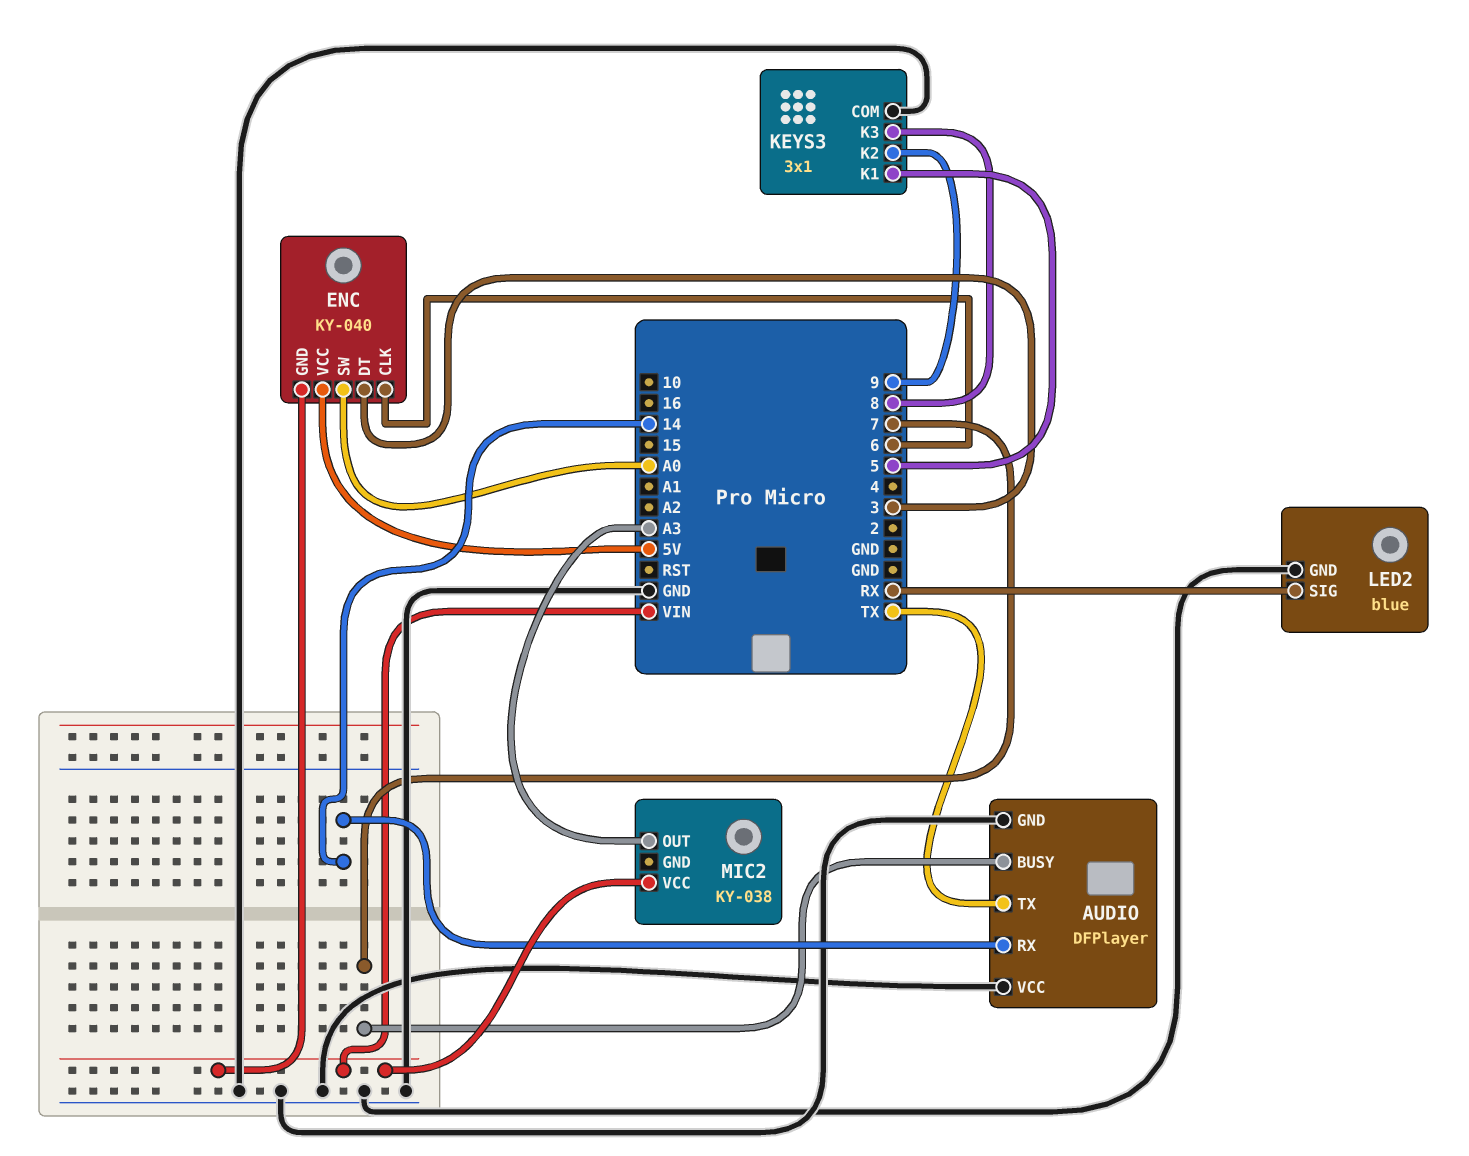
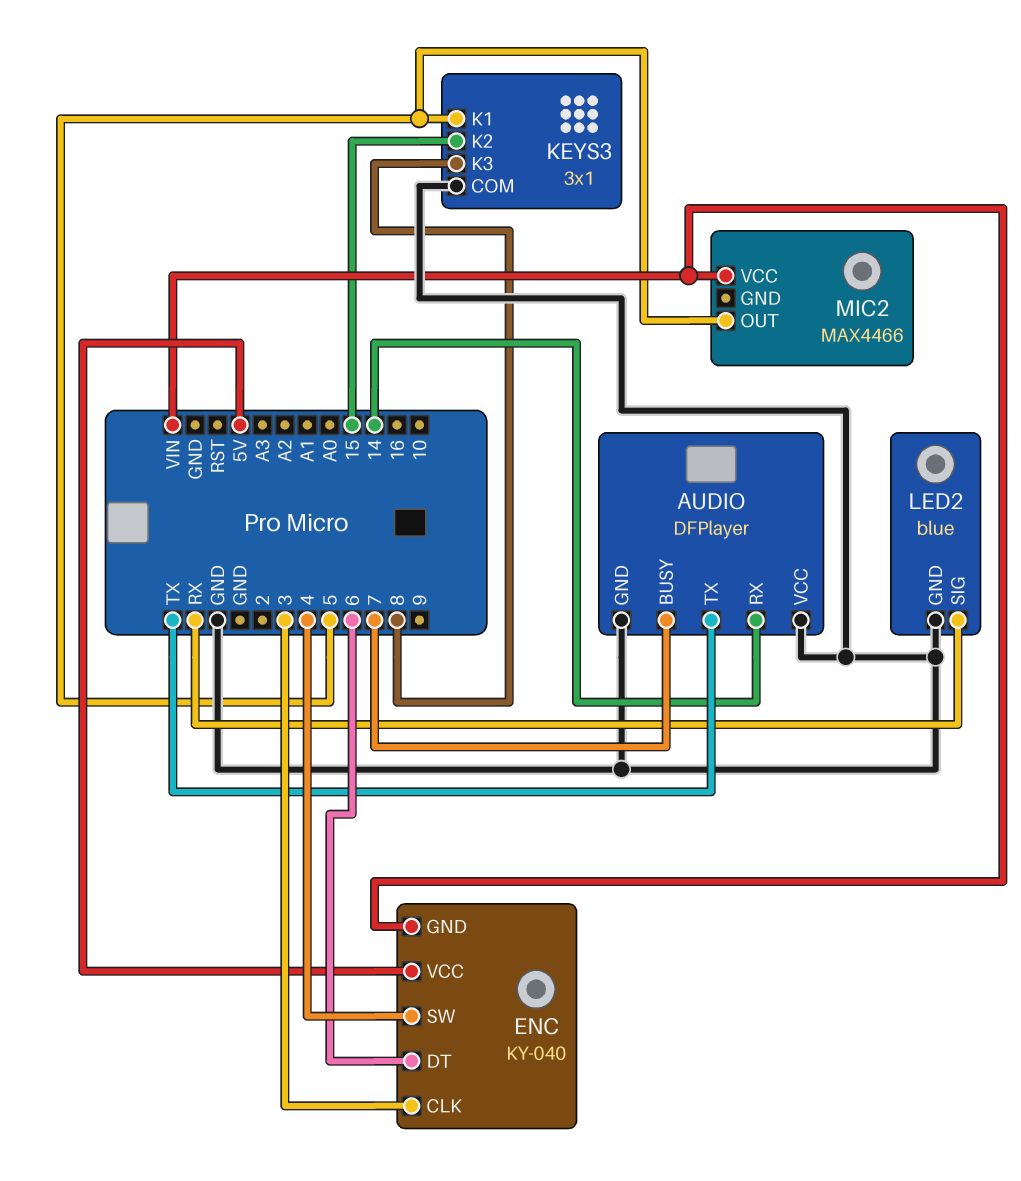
ENC pin CLK: 6 -> 3
ENC pin DT: 3 -> 6
ENC pin SW: A0 -> 4
KEYS3 pin K2: 9 -> 15
MIC2: KY-038 -> MAX4466
MIC2 pin OUT: A3 -> 5

